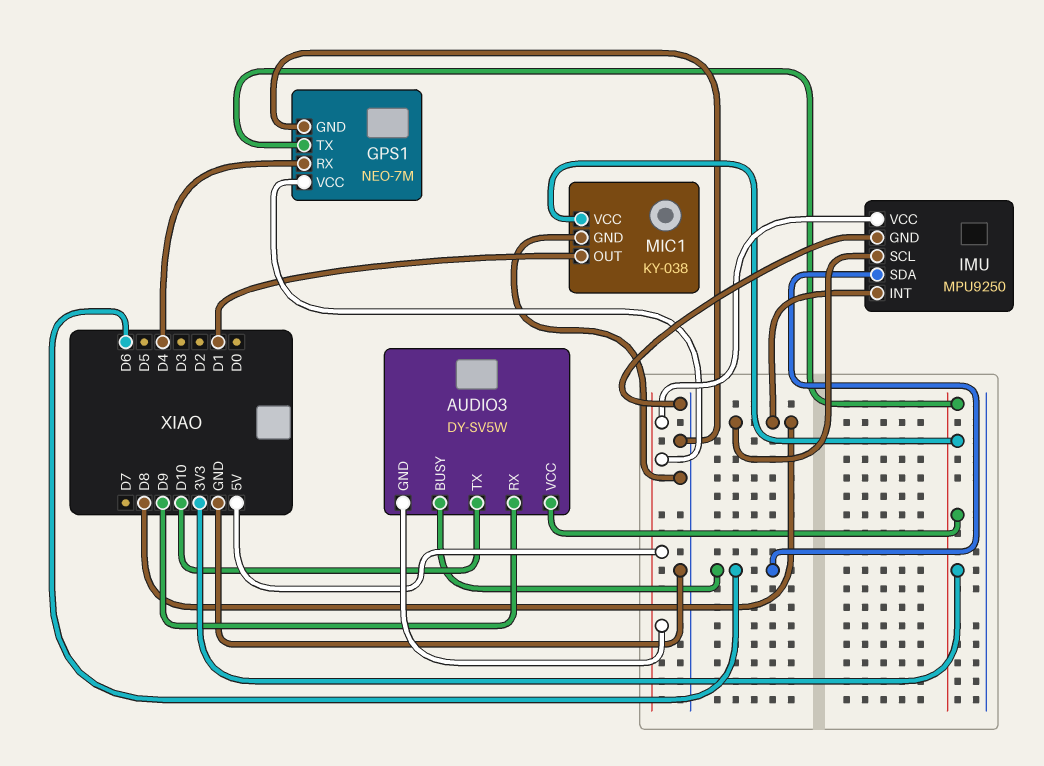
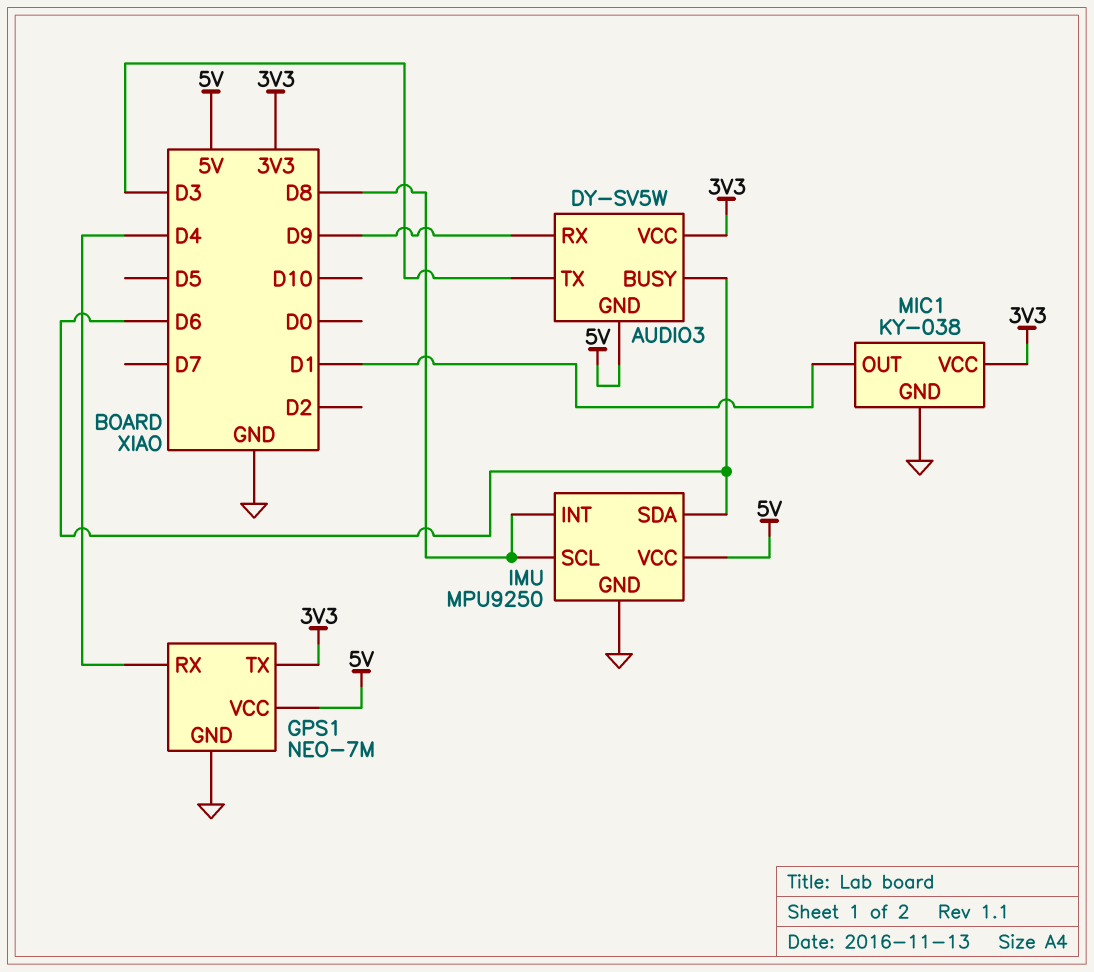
AUDIO3 pin TX: D10 -> D3

